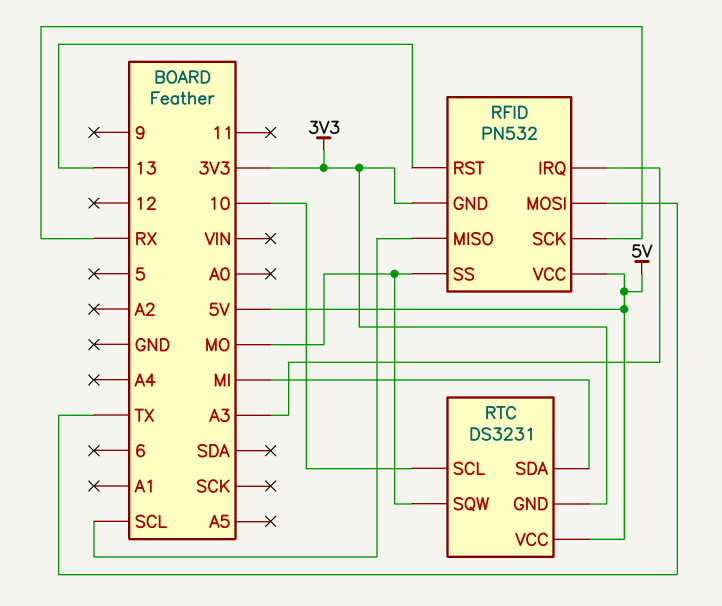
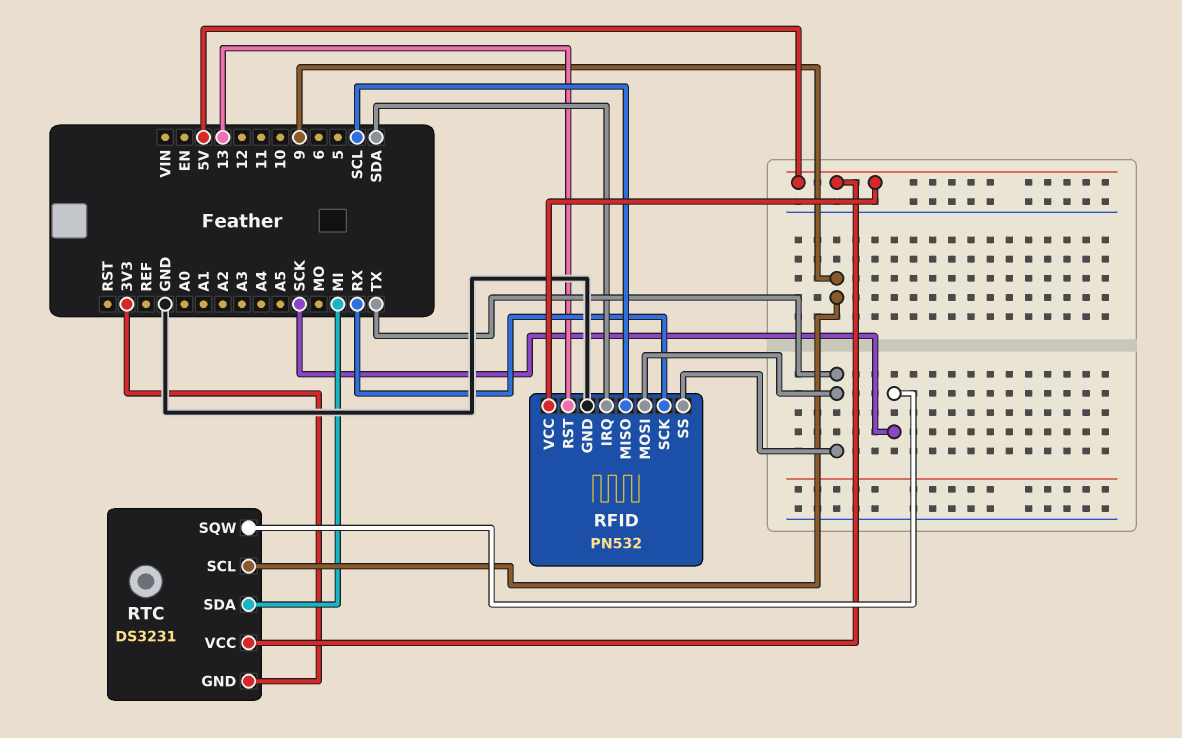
RFID pin GND: 3V3 -> GND
RFID pin IRQ: A3 -> SDA
RFID pin SS: MO -> TX
RTC pin SCL: 10 -> 9
RTC pin SQW: MO -> SCK

